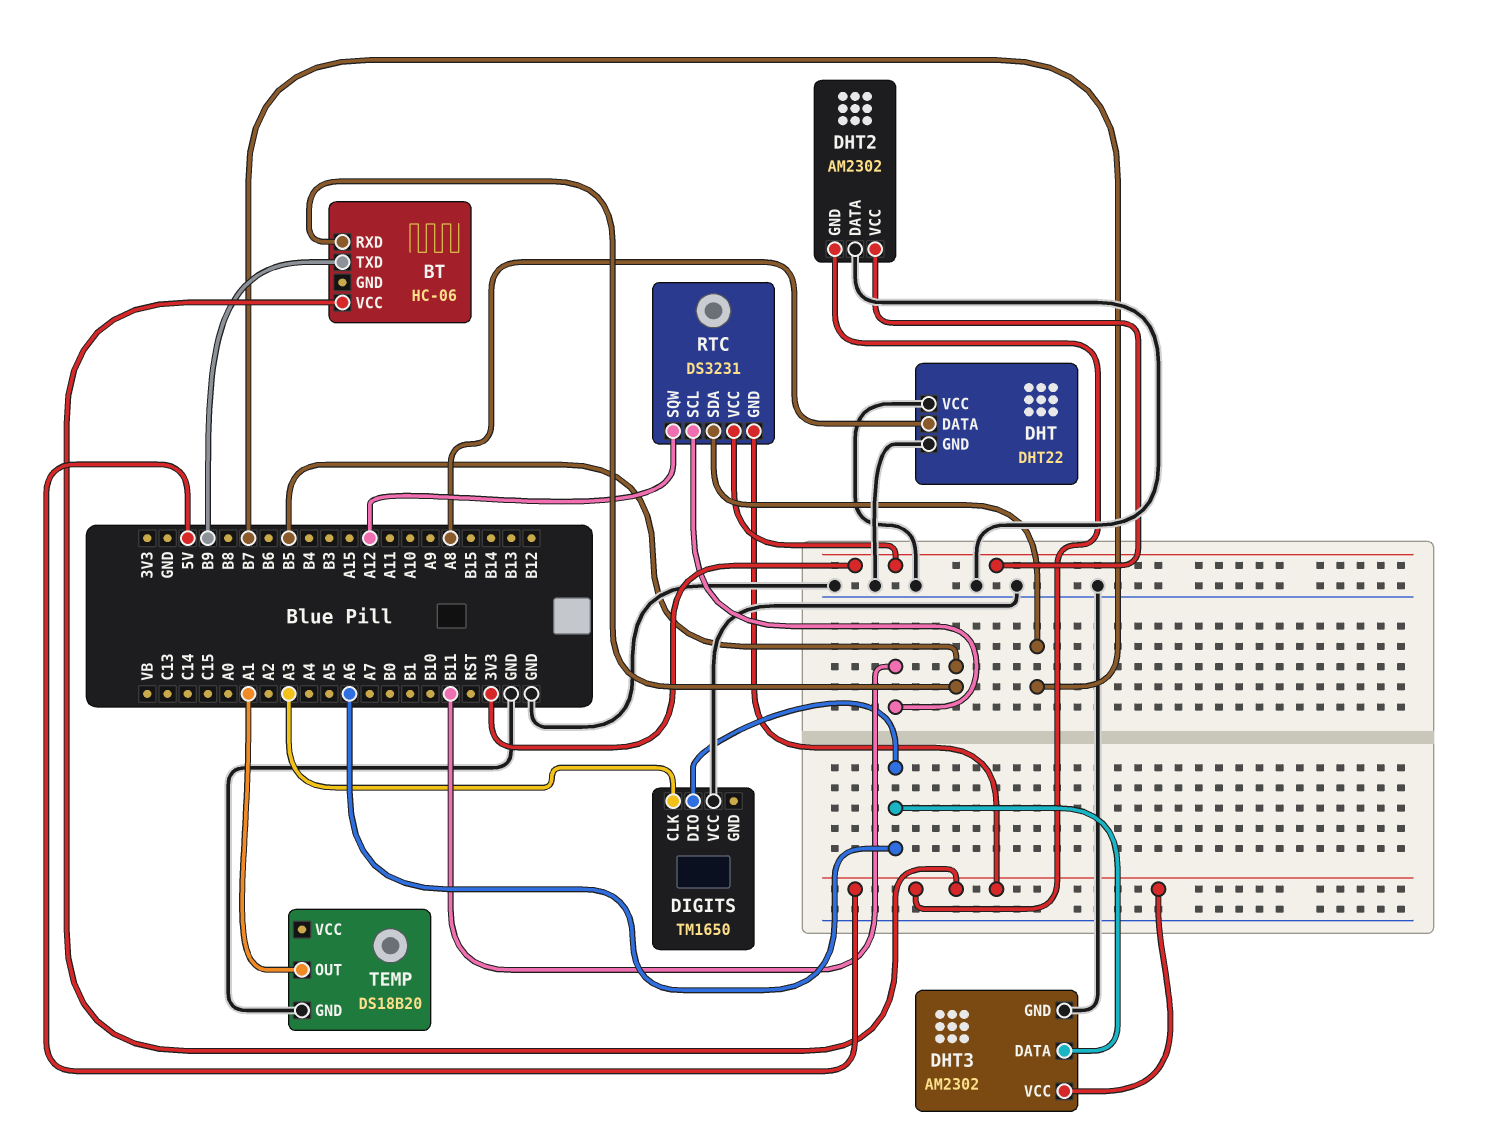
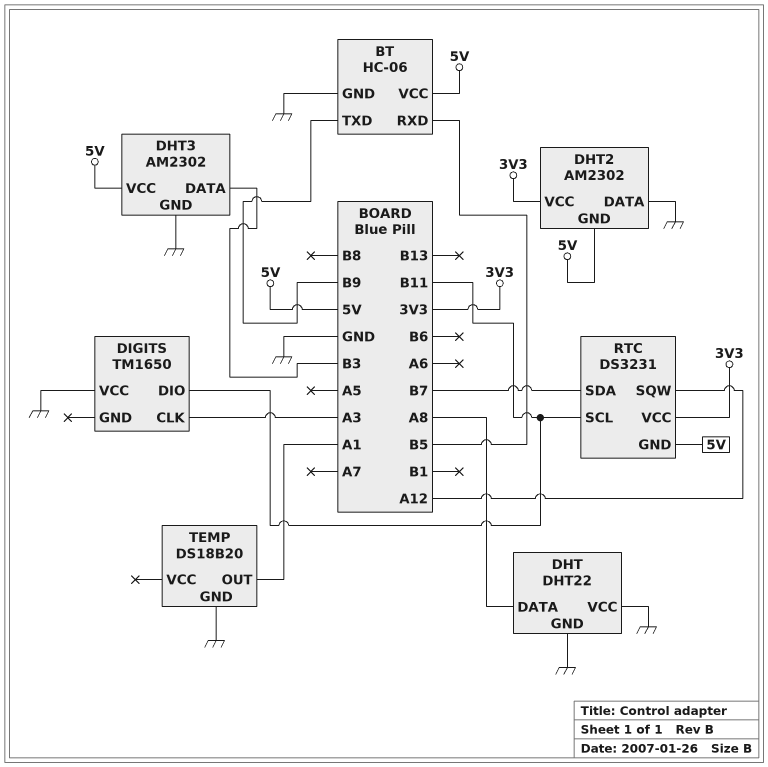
BT pin GND: none -> GND
DHT3 pin DATA: A6 -> B3
DIGITS pin DIO: A6 -> B11

